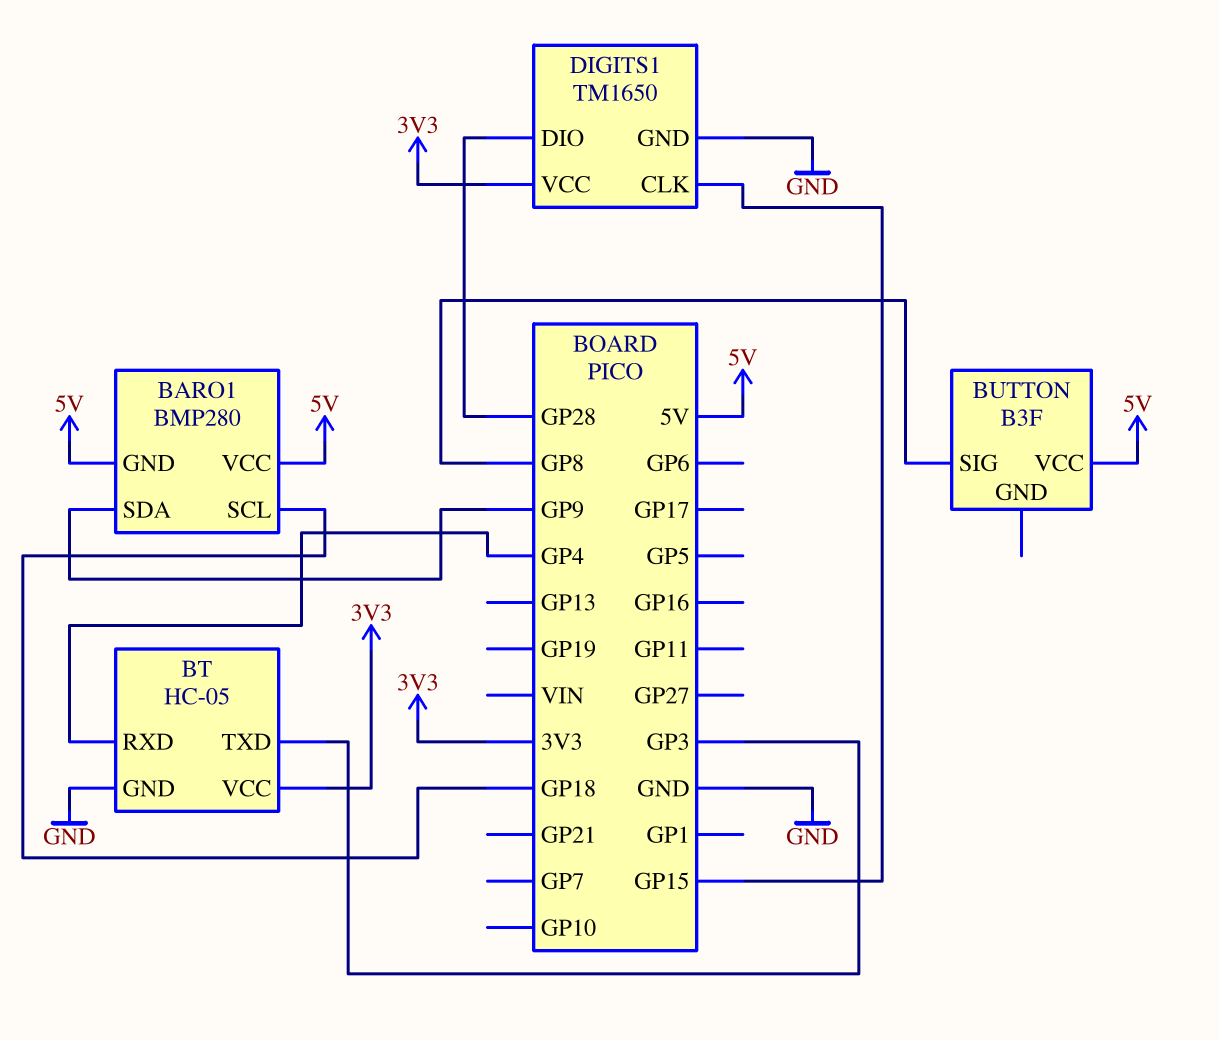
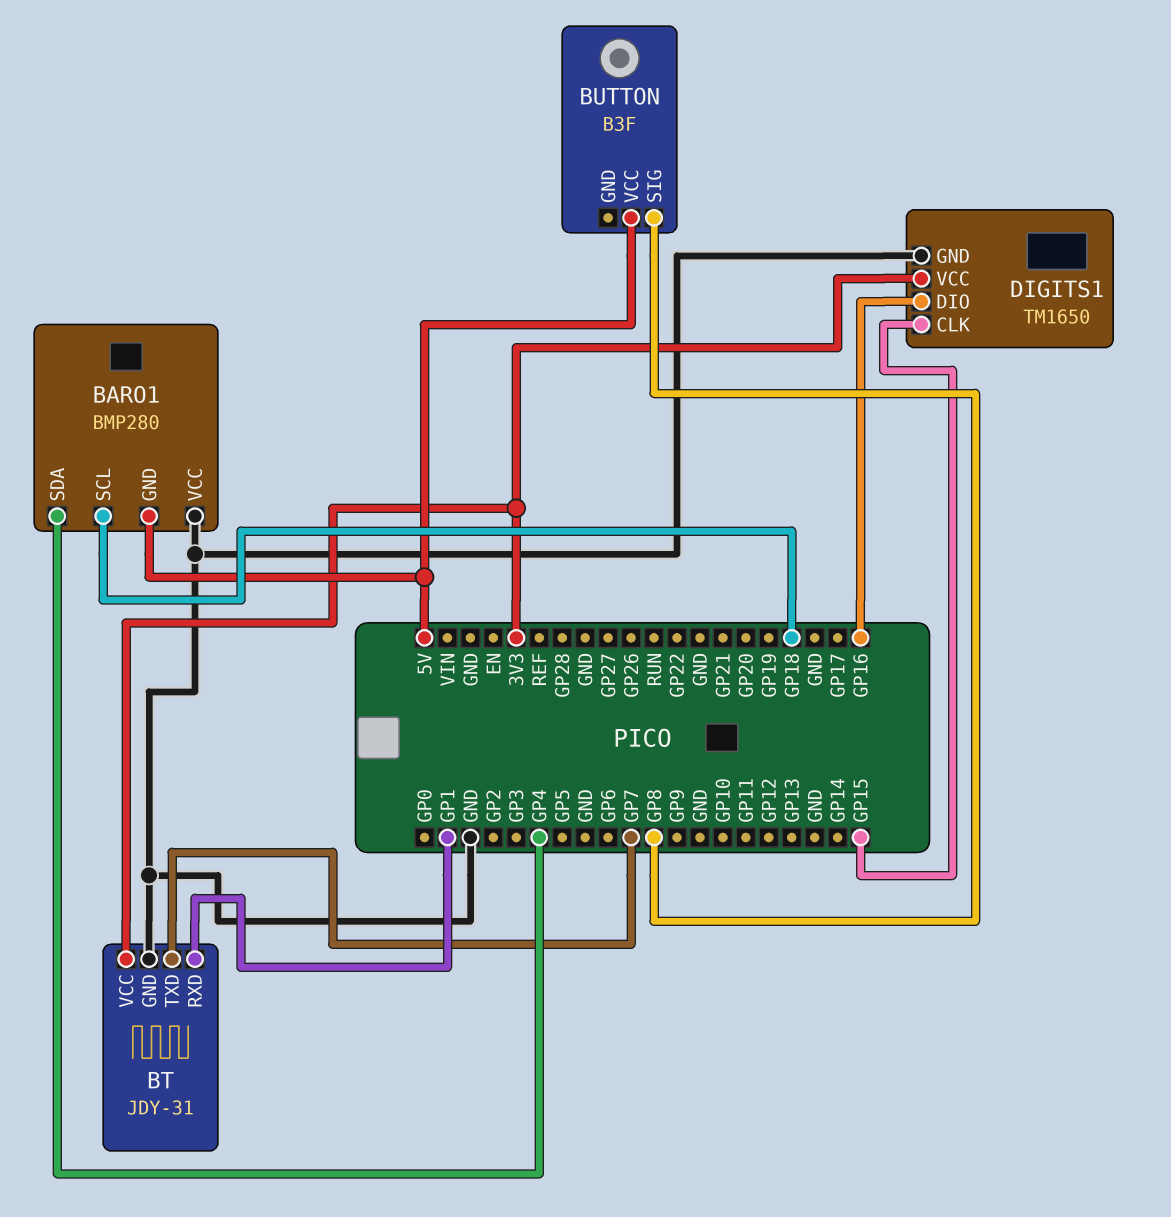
BARO1 pin SDA: GP9 -> GP4
BARO1 pin VCC: 5V -> GND
BT: HC-05 -> JDY-31
BT pin RXD: GP4 -> GP1
BT pin TXD: GP3 -> GP7
DIGITS1 pin DIO: GP28 -> GP16

